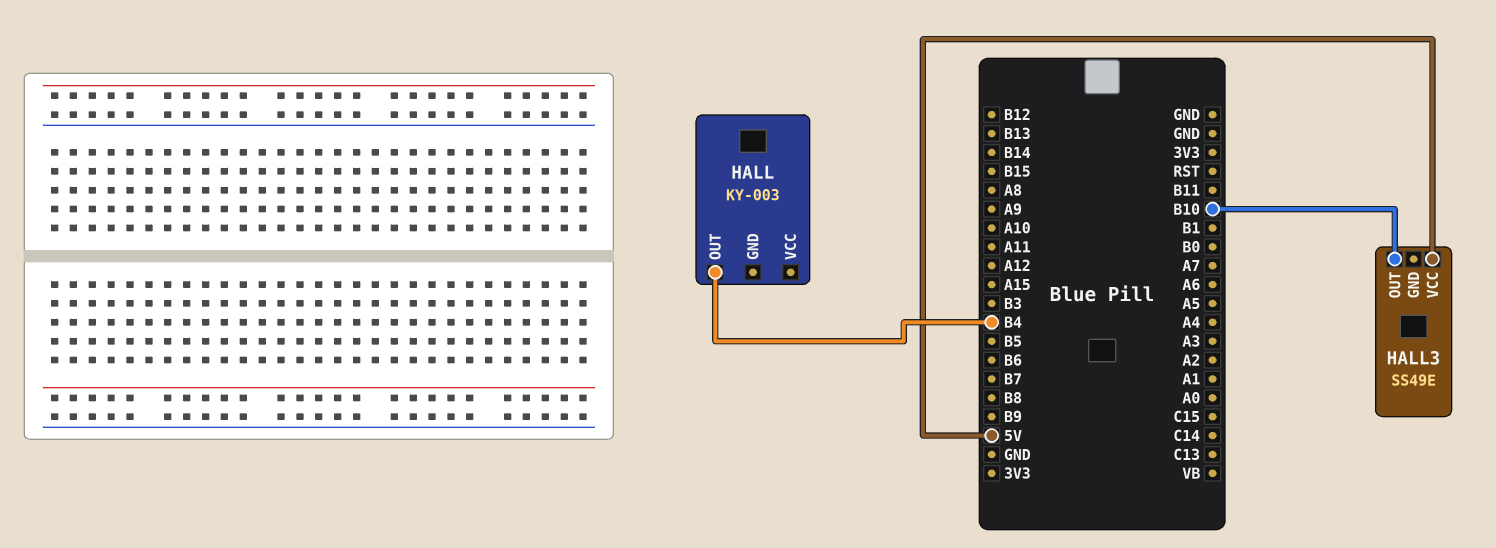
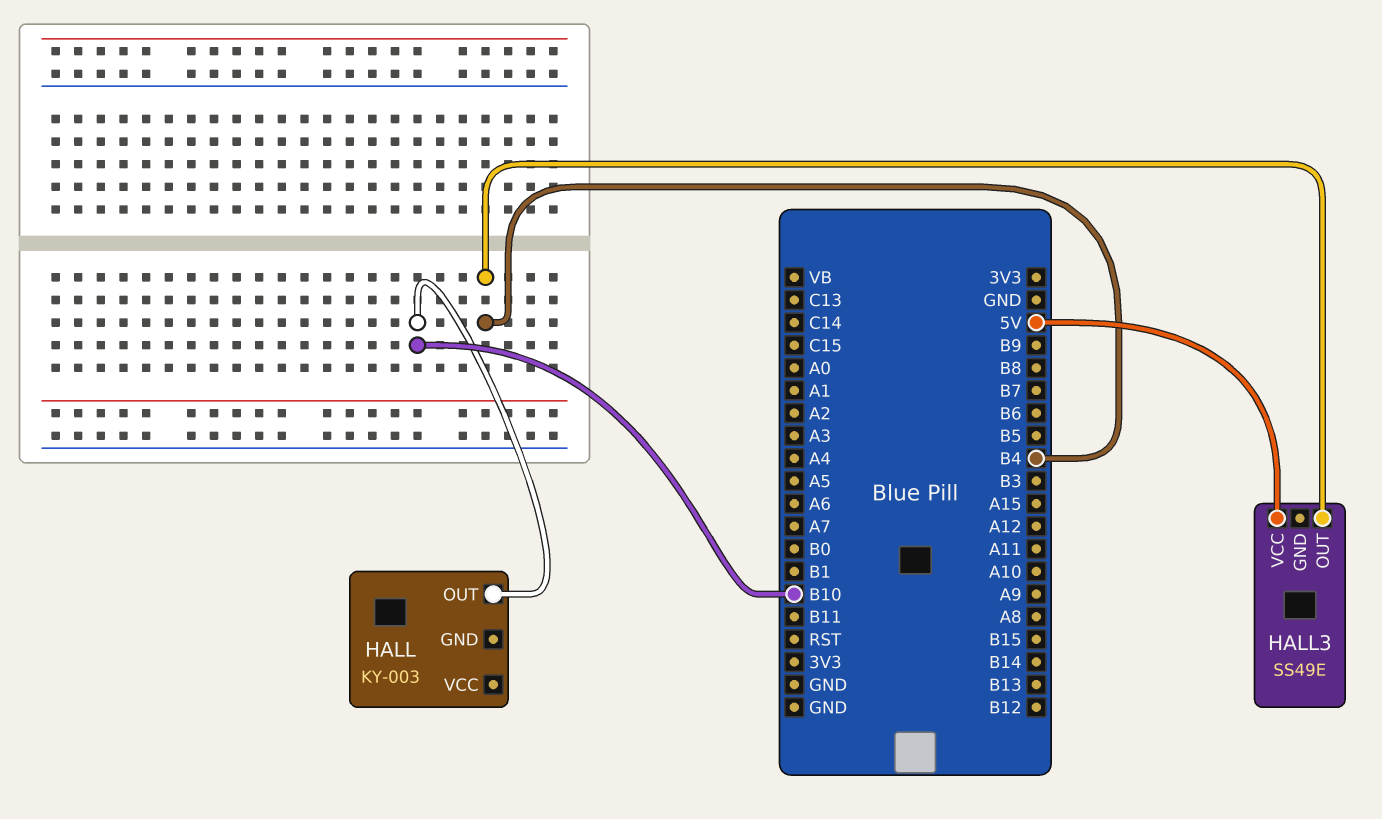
HALL pin OUT: B4 -> B10
HALL3 pin OUT: B10 -> B4

